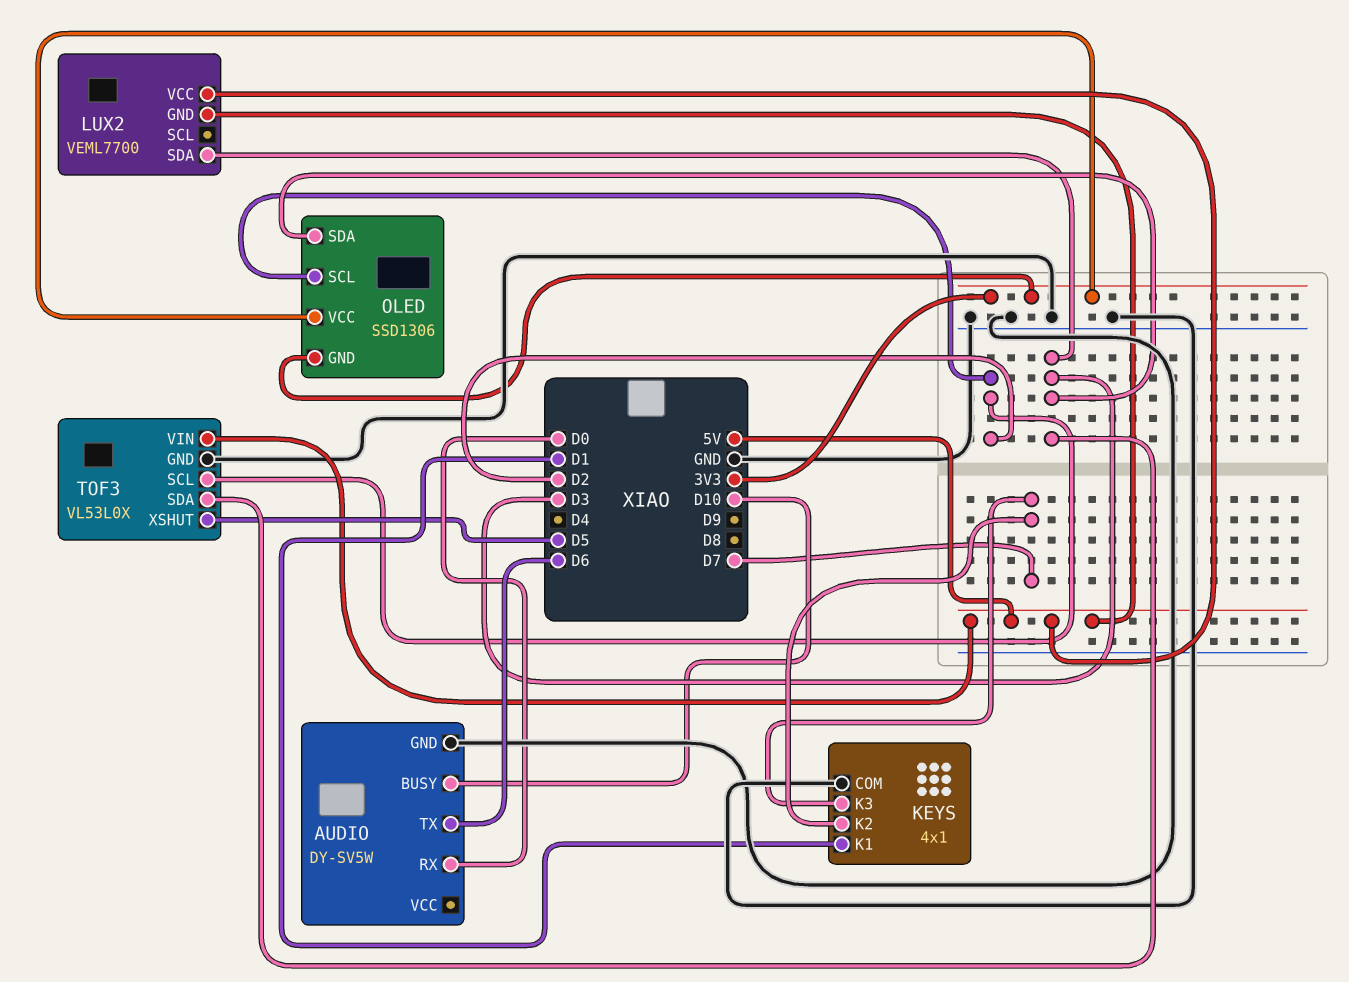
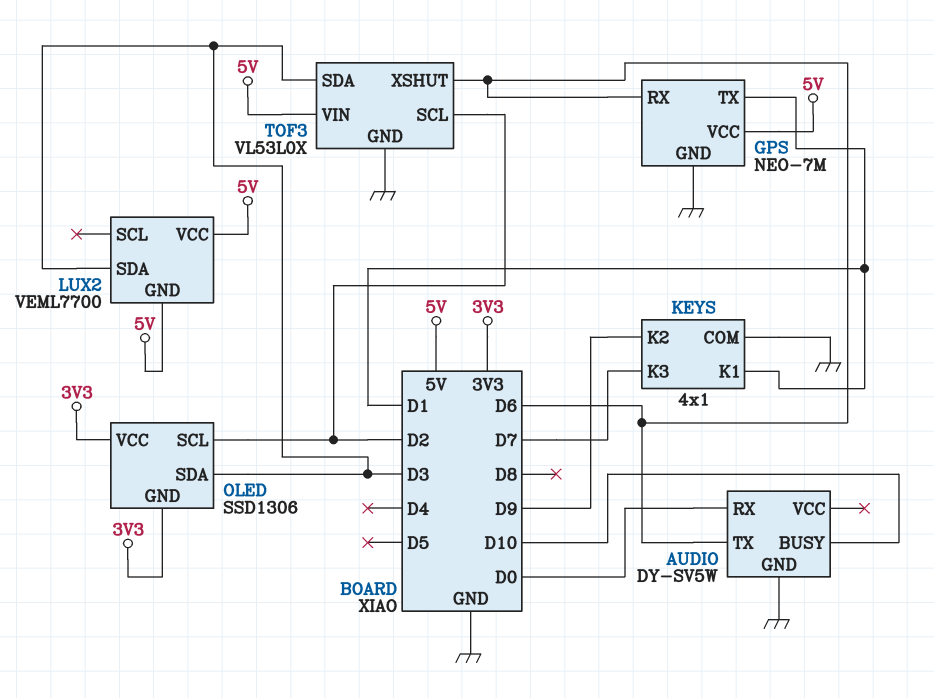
GPS: none -> NEO-7M
GPS pin GND: none -> GND
GPS pin RX: none -> D6
GPS pin TX: none -> D1
GPS pin VCC: none -> 5V
KEYS pin K2: D7 -> D9
TOF3 pin XSHUT: D5 -> D6

